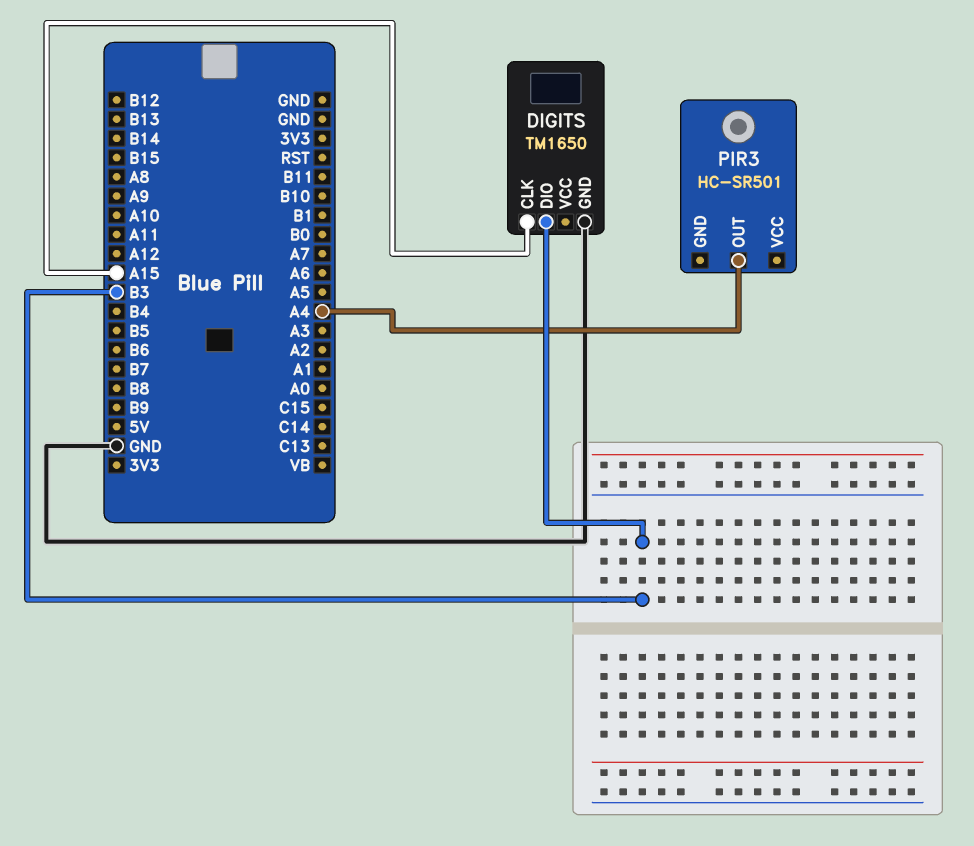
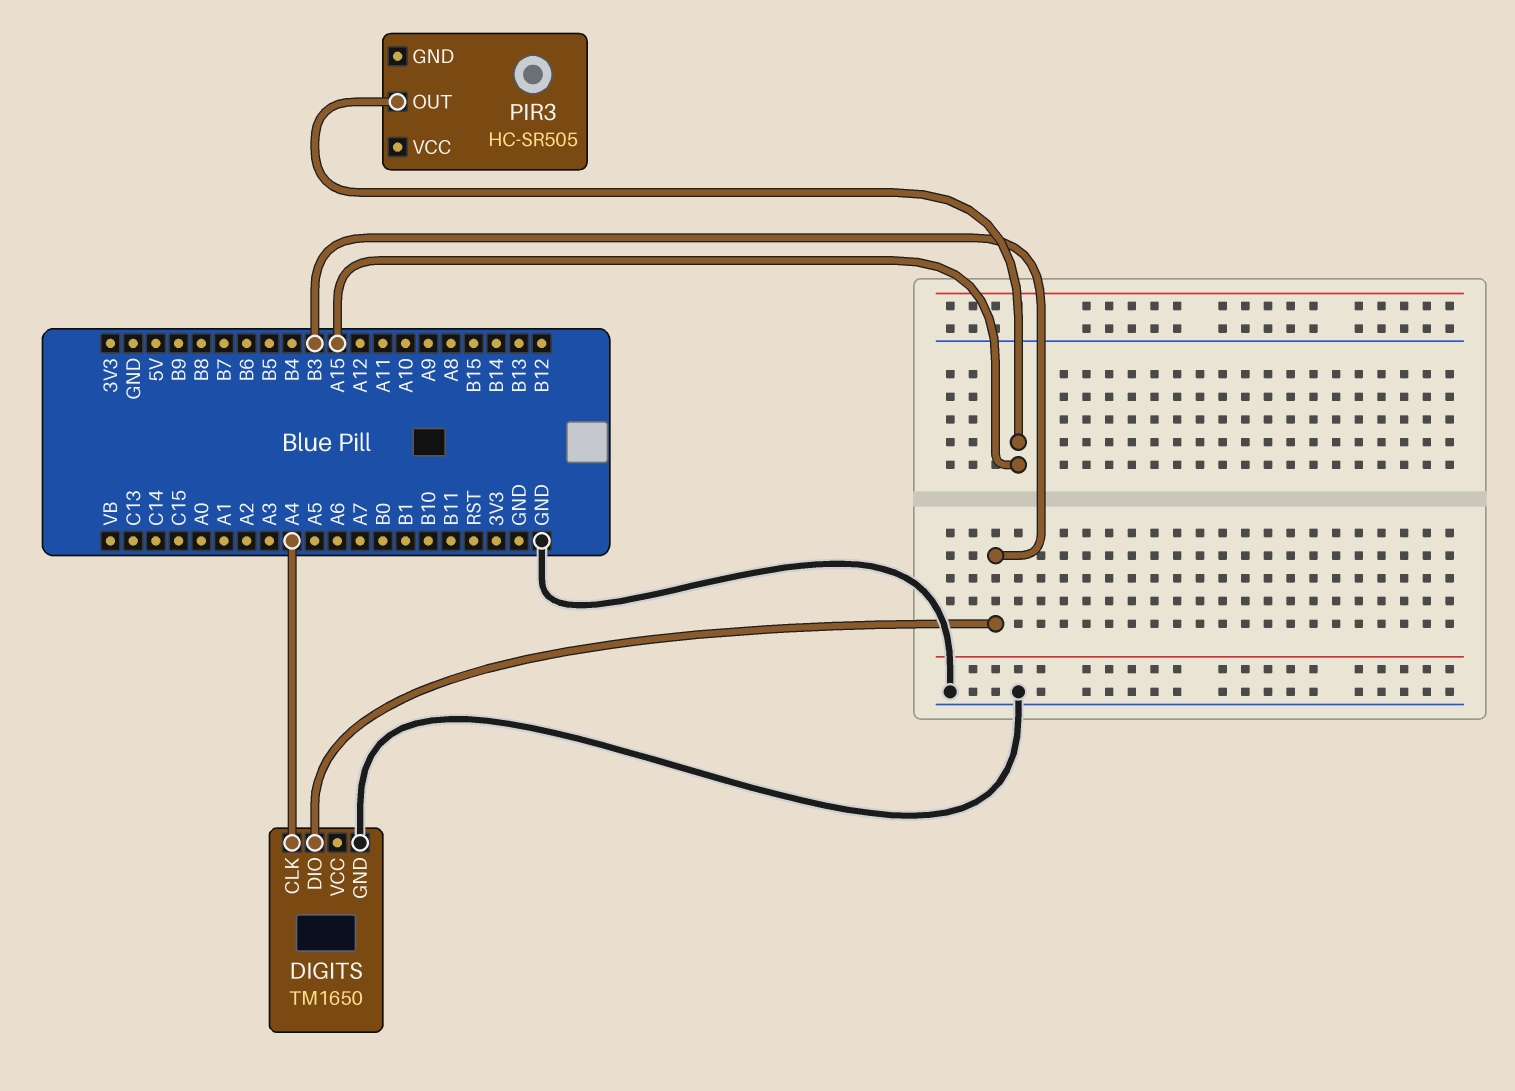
DIGITS pin CLK: A15 -> A4
PIR3: HC-SR501 -> HC-SR505
PIR3 pin OUT: A4 -> A15

